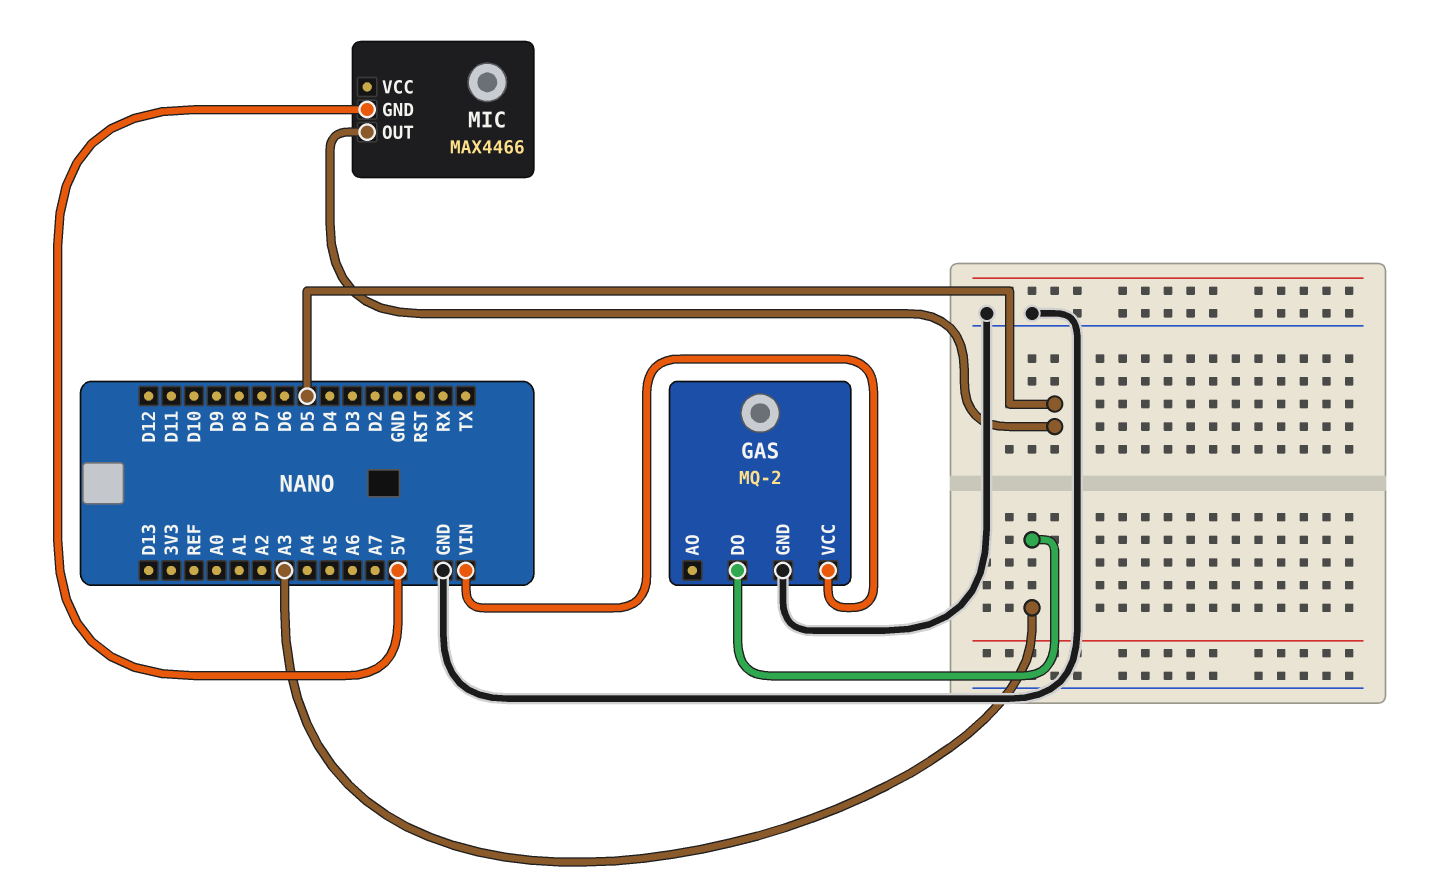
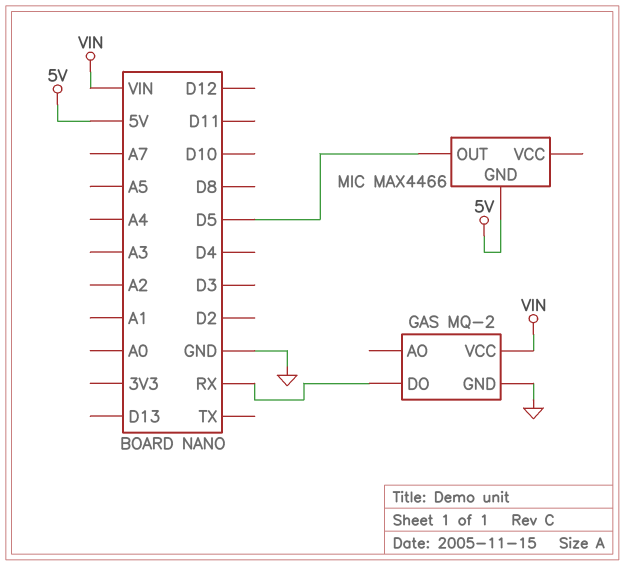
GAS pin DO: A3 -> RX

